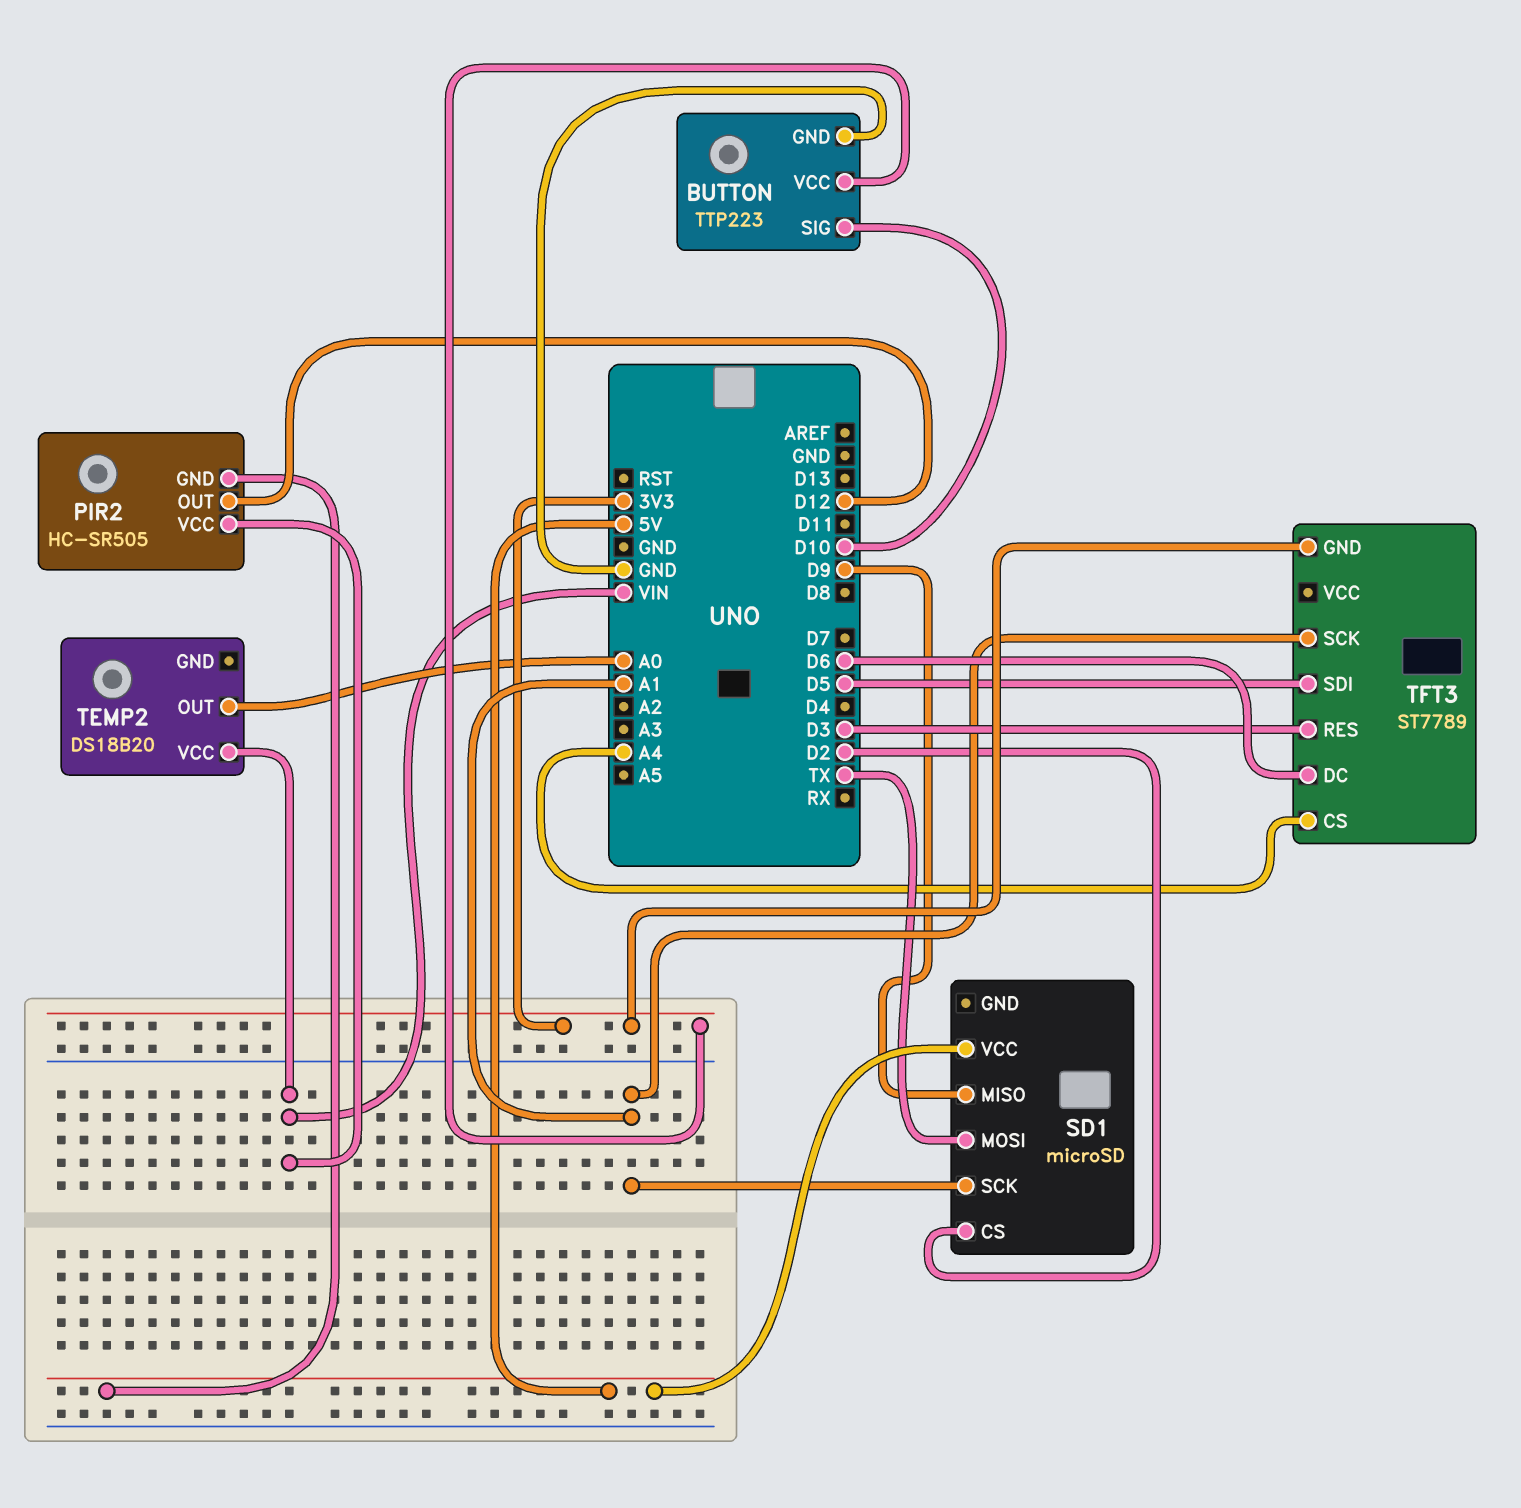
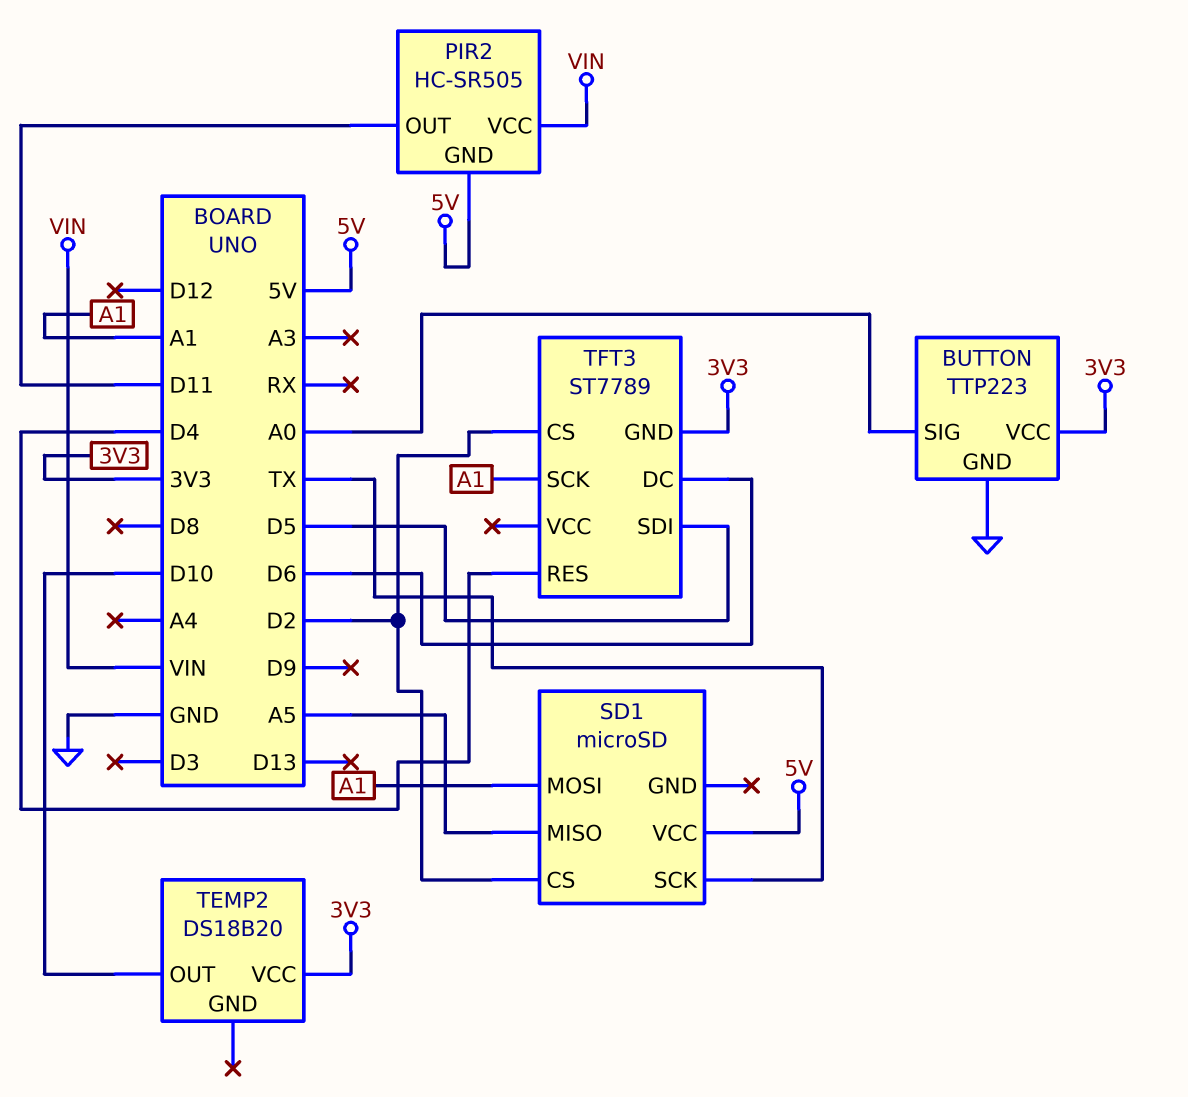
BUTTON pin SIG: D10 -> A0
PIR2 pin OUT: D12 -> D11
SD1 pin MISO: D9 -> A5
SD1 pin MOSI: TX -> A1
SD1 pin SCK: A1 -> TX
TEMP2 pin OUT: A0 -> D10
TEMP2 pin VCC: VIN -> 3V3
TFT3 pin CS: A4 -> D2
TFT3 pin RES: D3 -> D4

